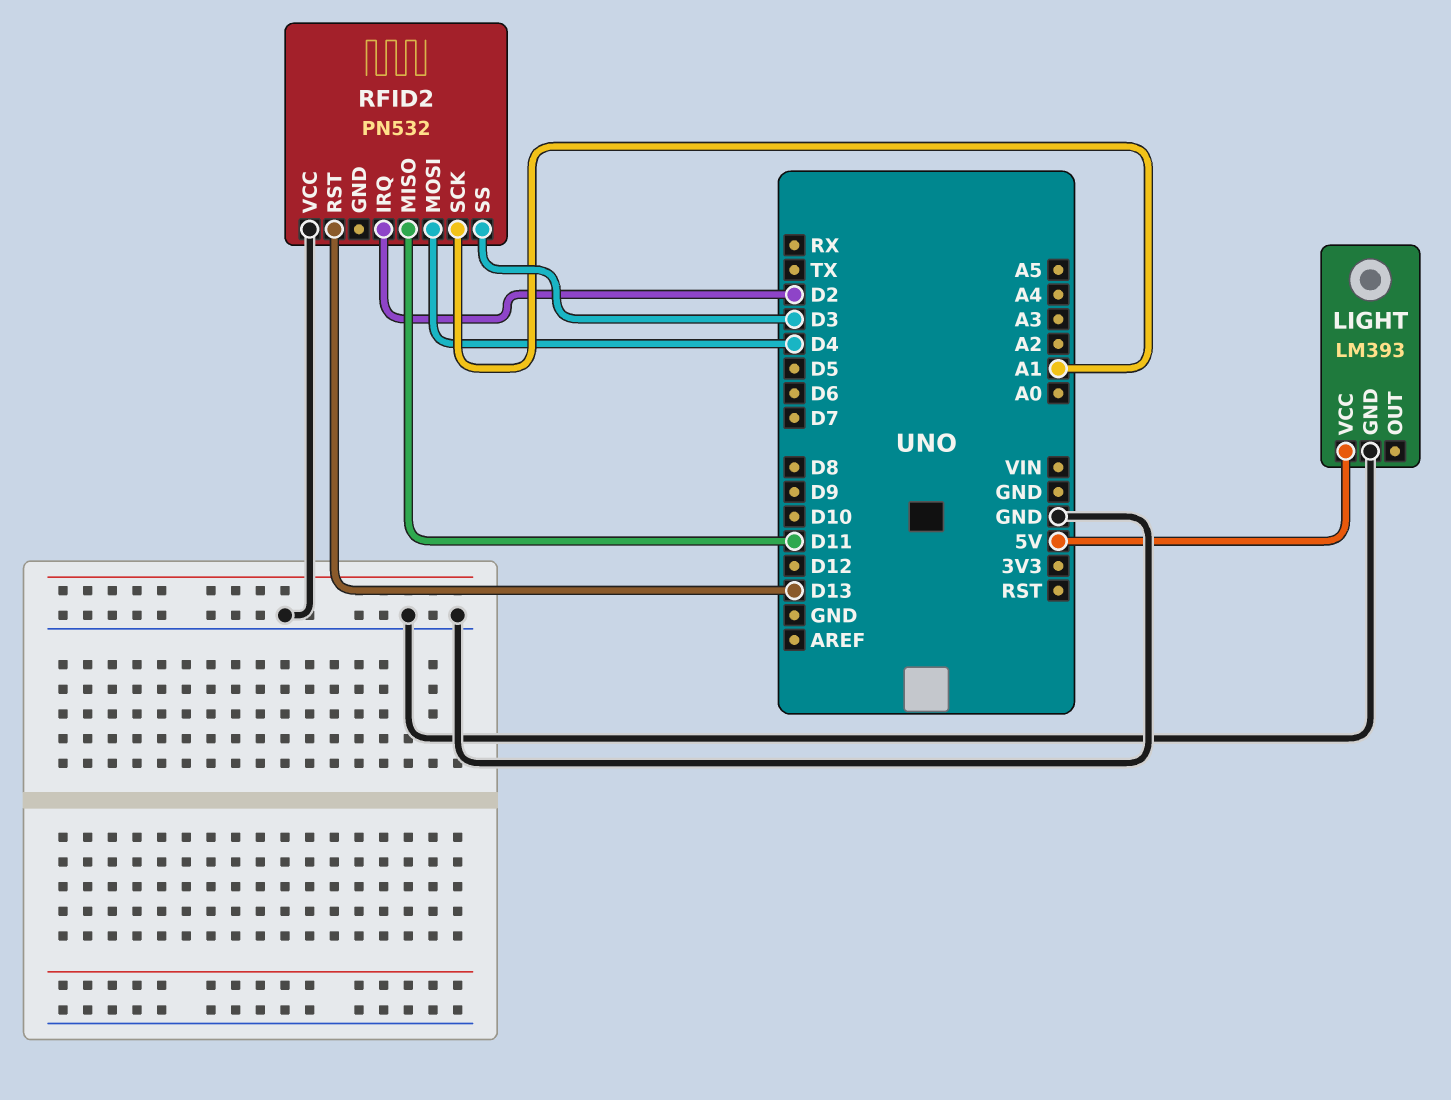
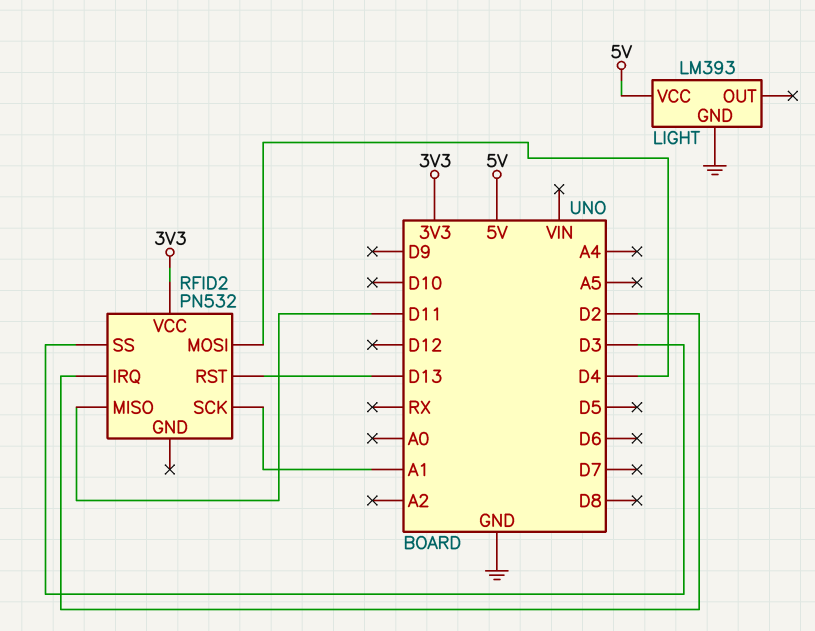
RFID2 pin VCC: GND -> 3V3

